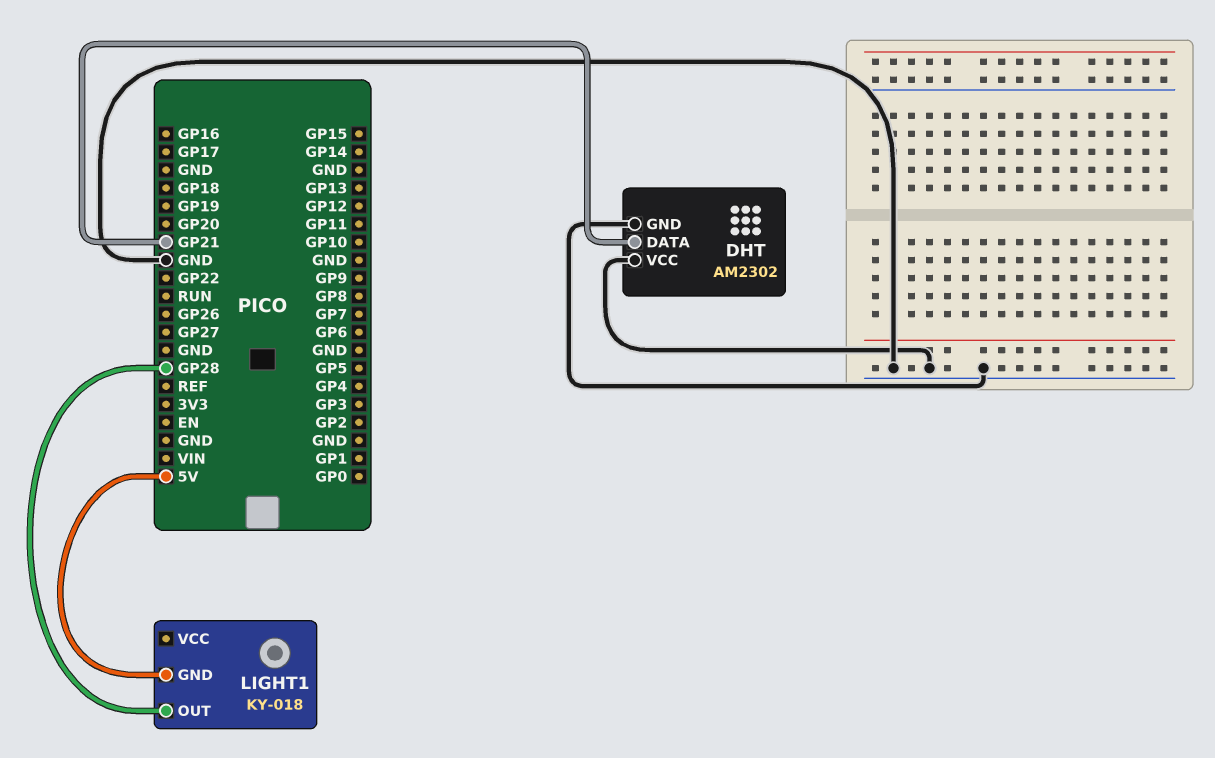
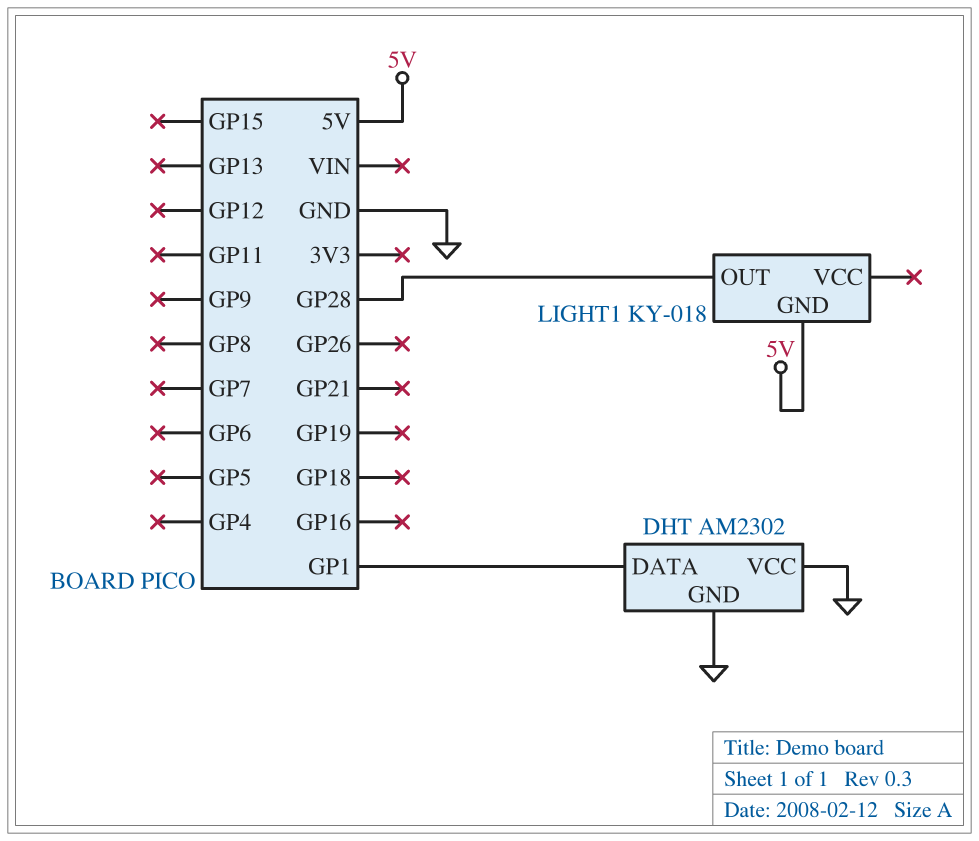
DHT pin DATA: GP21 -> GP1

